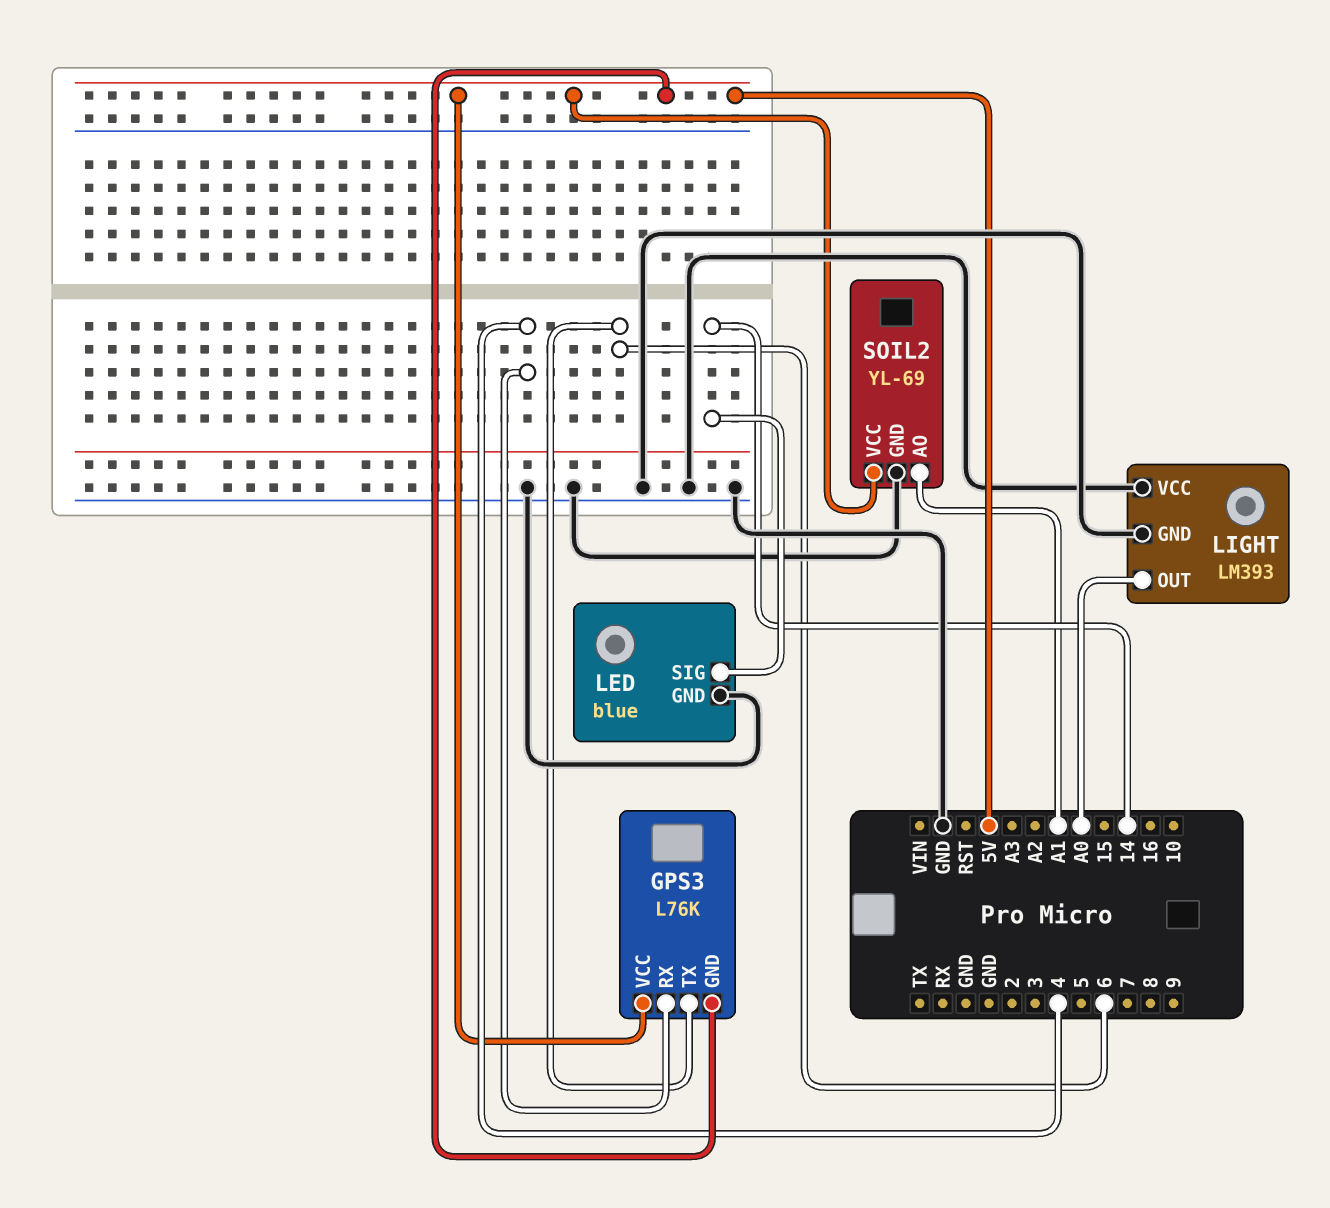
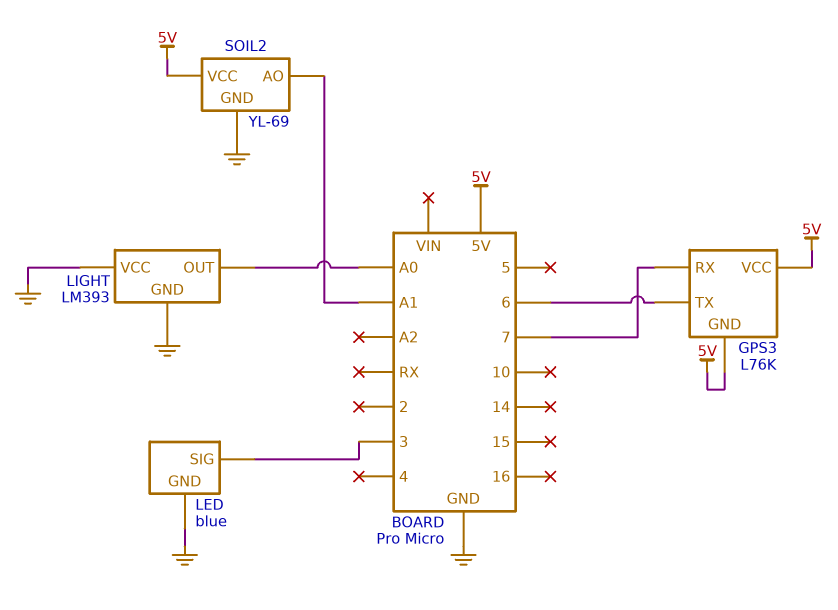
GPS3 pin RX: 4 -> 7
LED pin SIG: 14 -> 3

